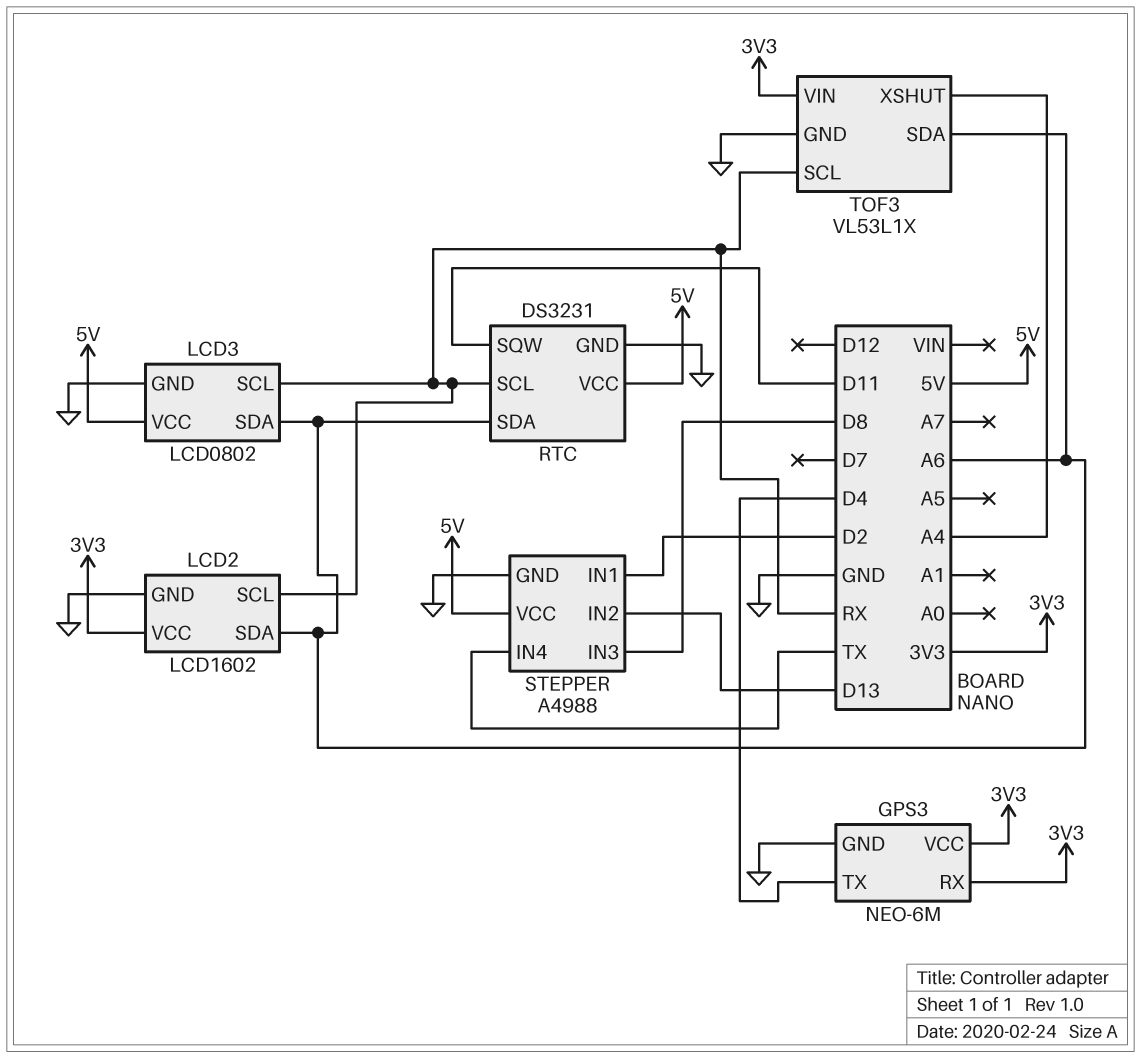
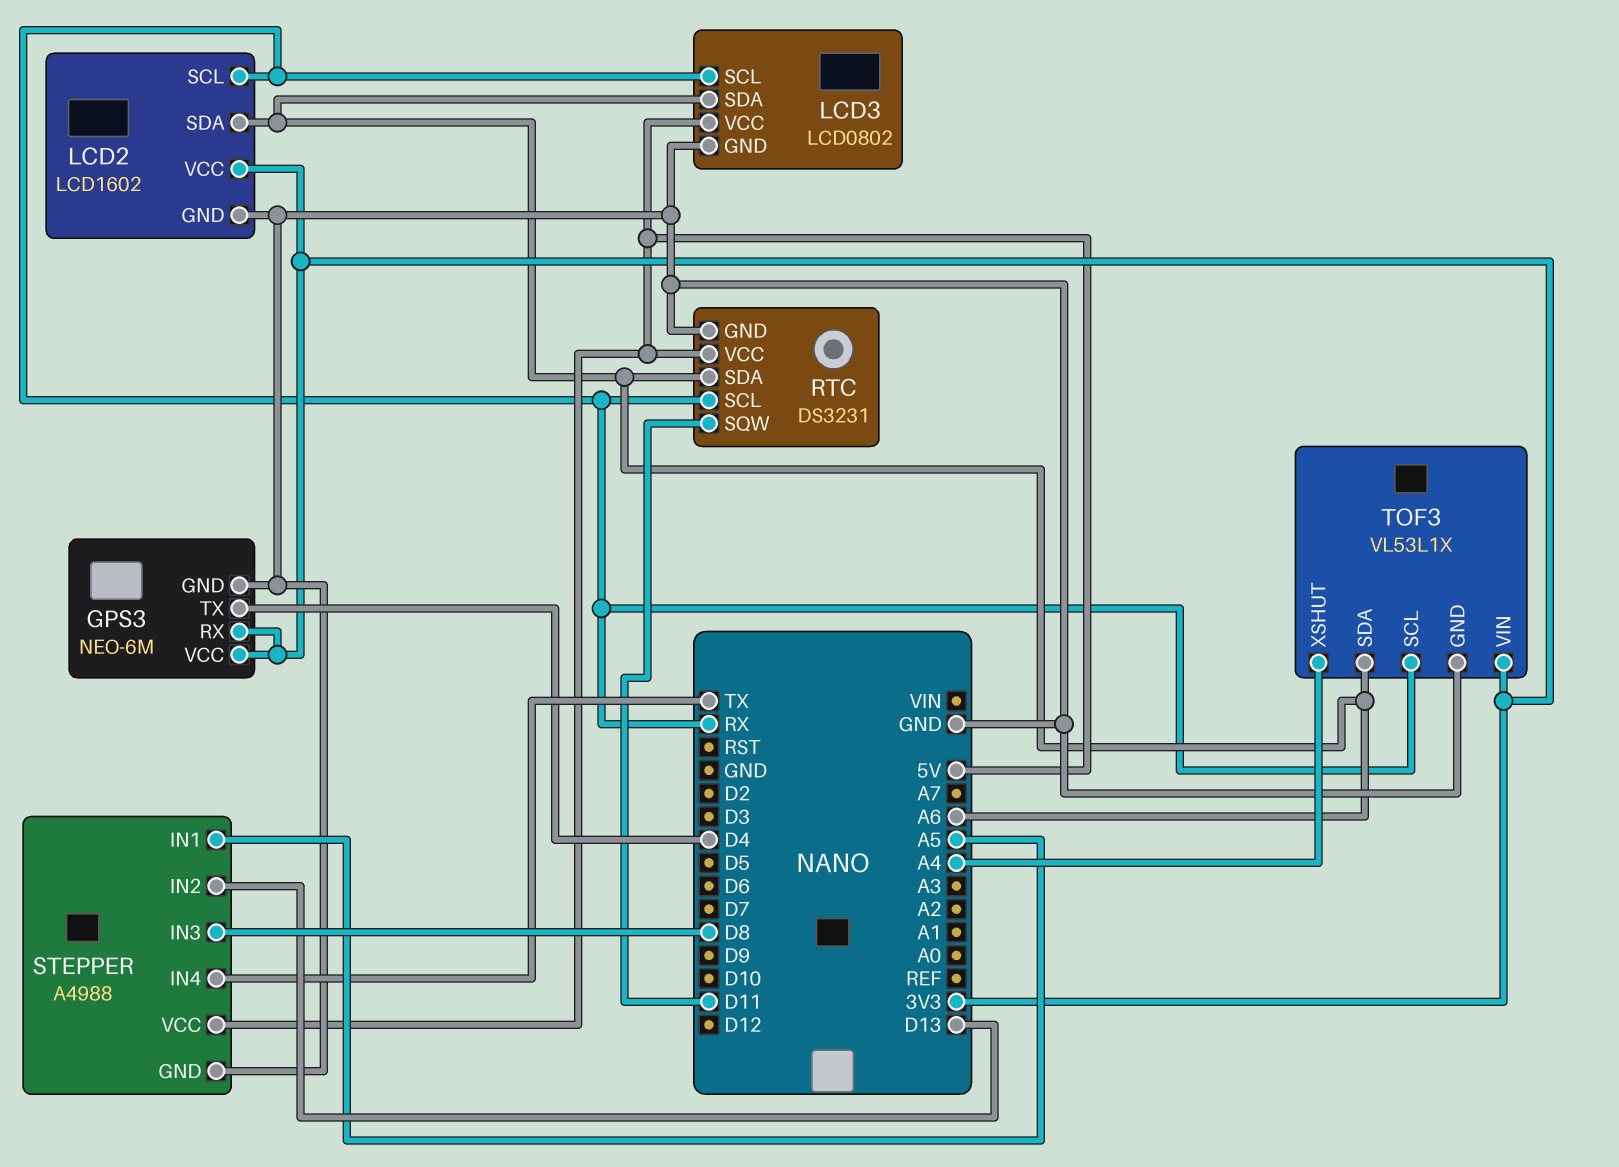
STEPPER pin IN1: D2 -> A5

